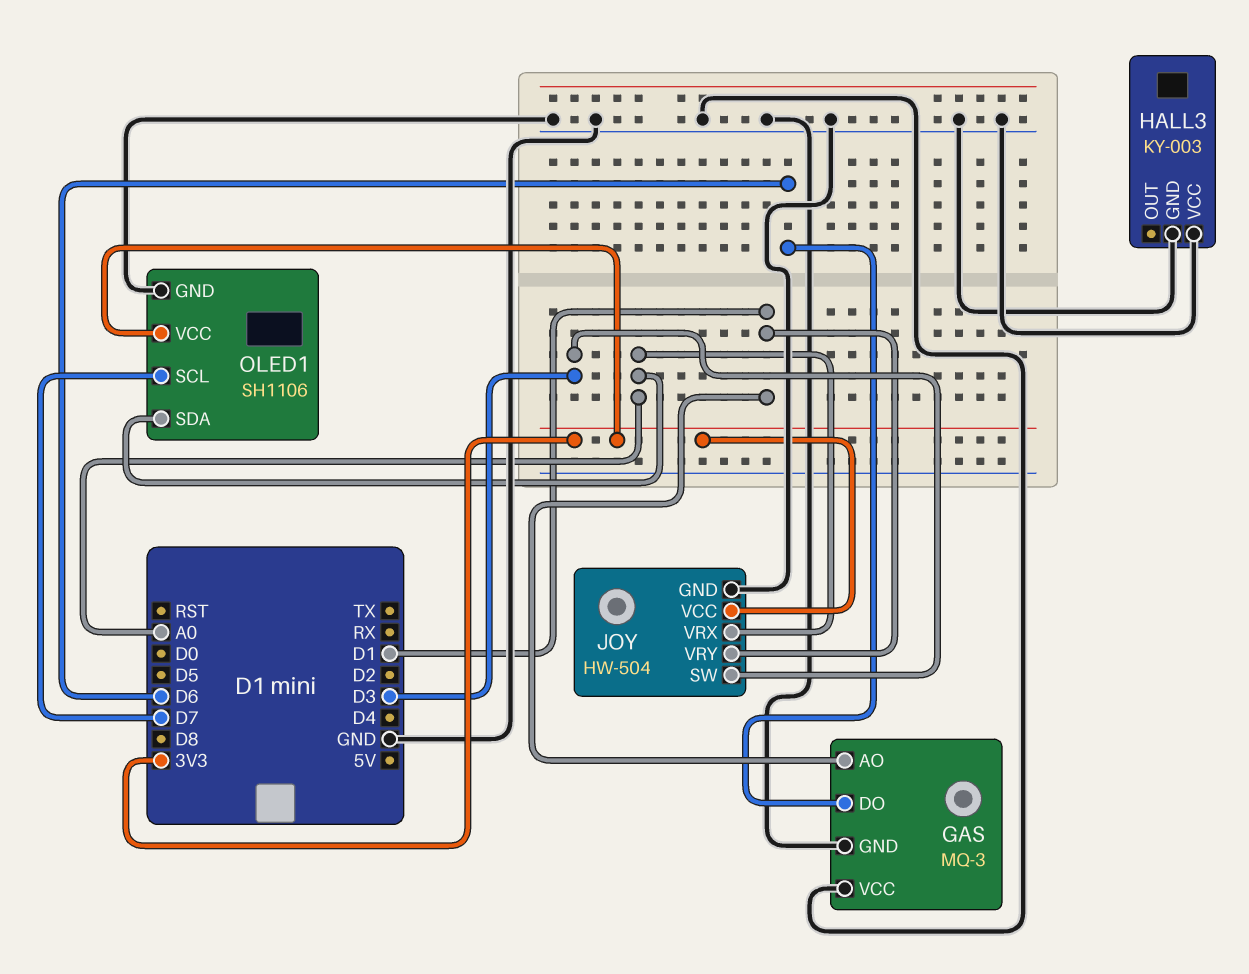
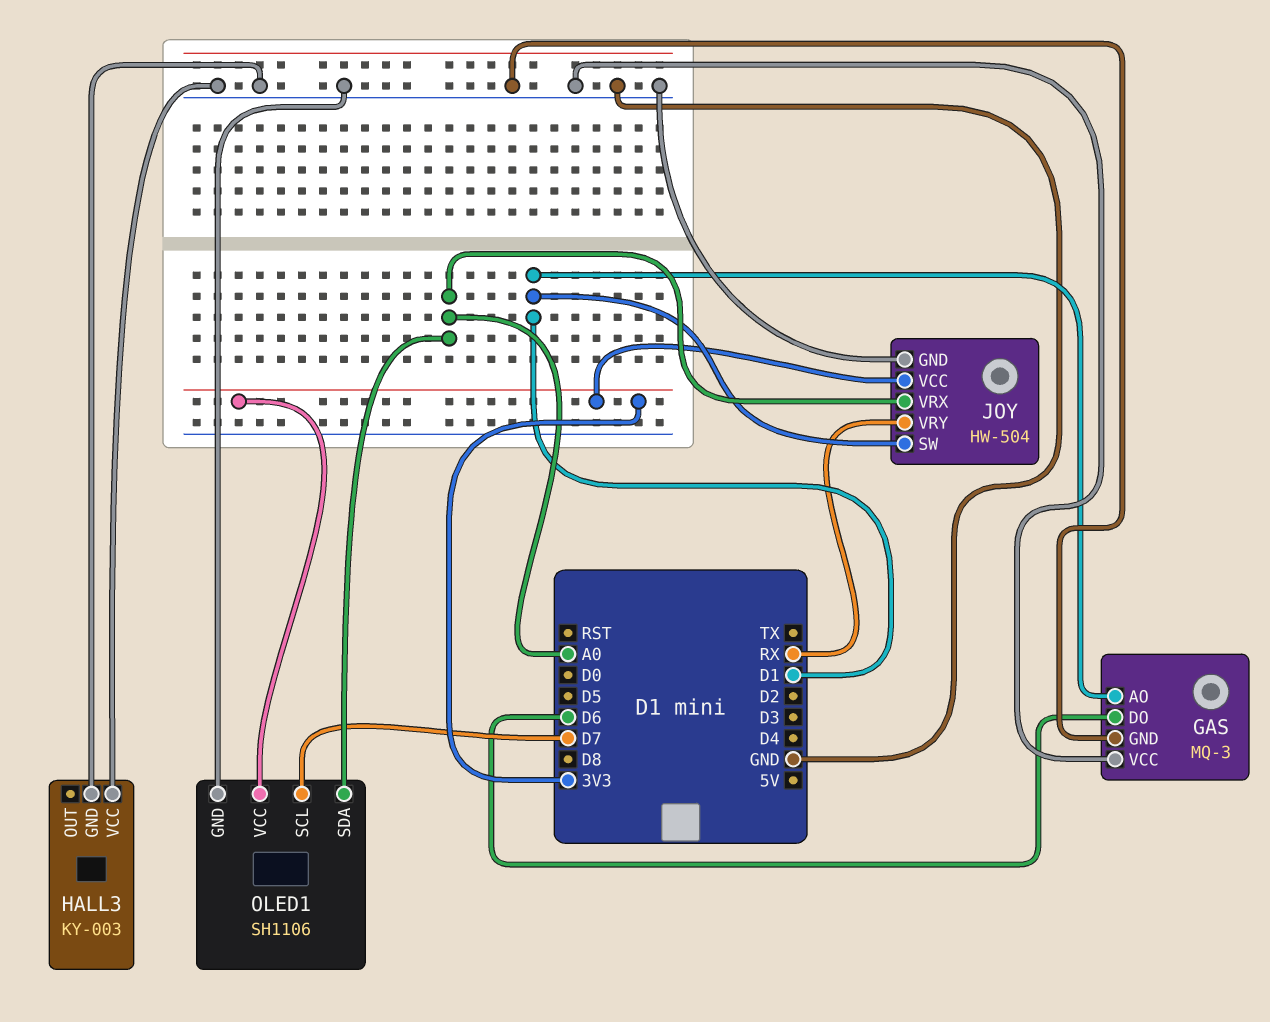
JOY pin SW: D3 -> D1
JOY pin VRY: D1 -> RX

